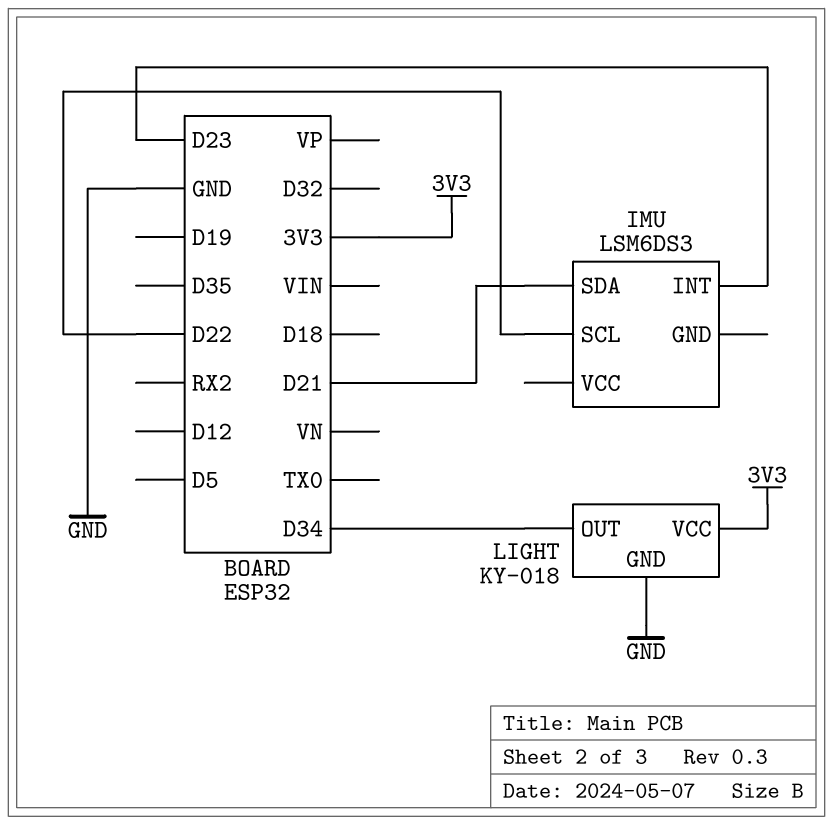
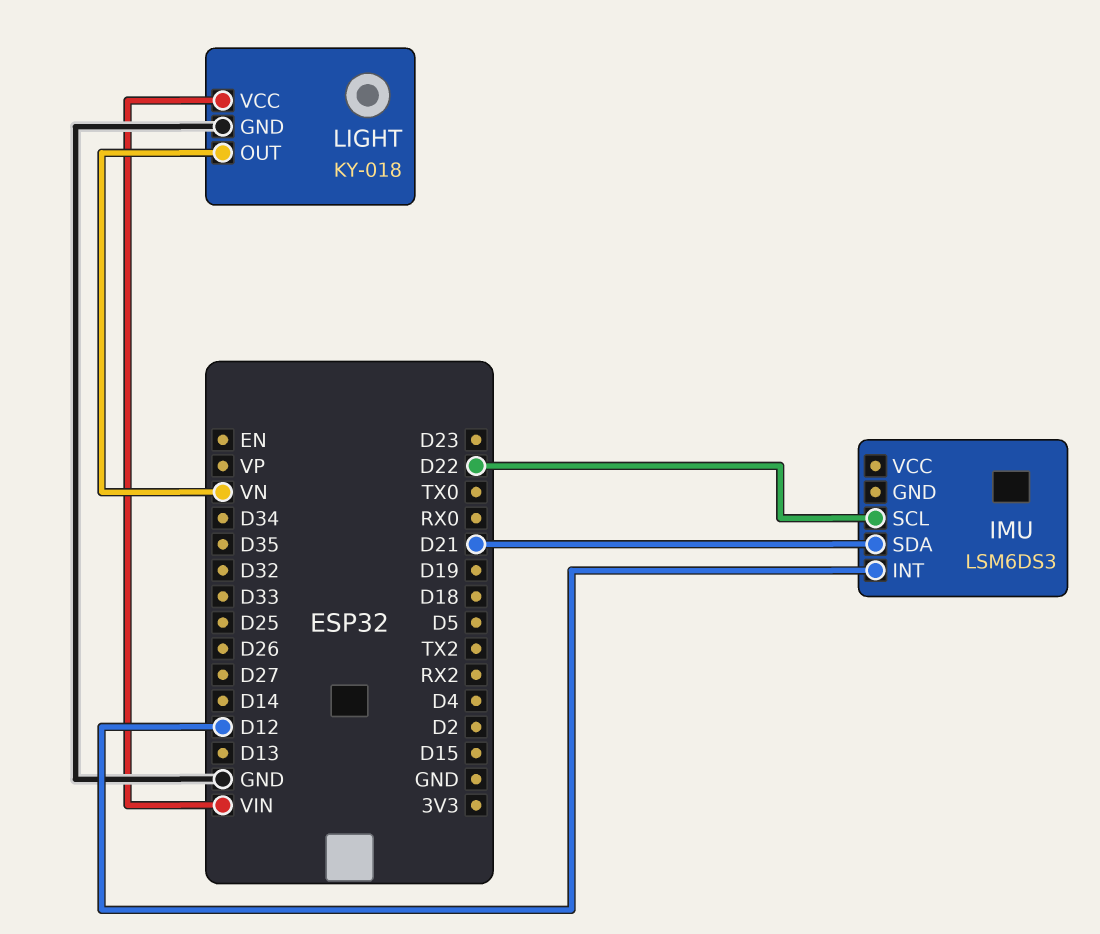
IMU pin INT: D23 -> D12
LIGHT pin OUT: D34 -> VN
LIGHT pin VCC: 3V3 -> VIN

